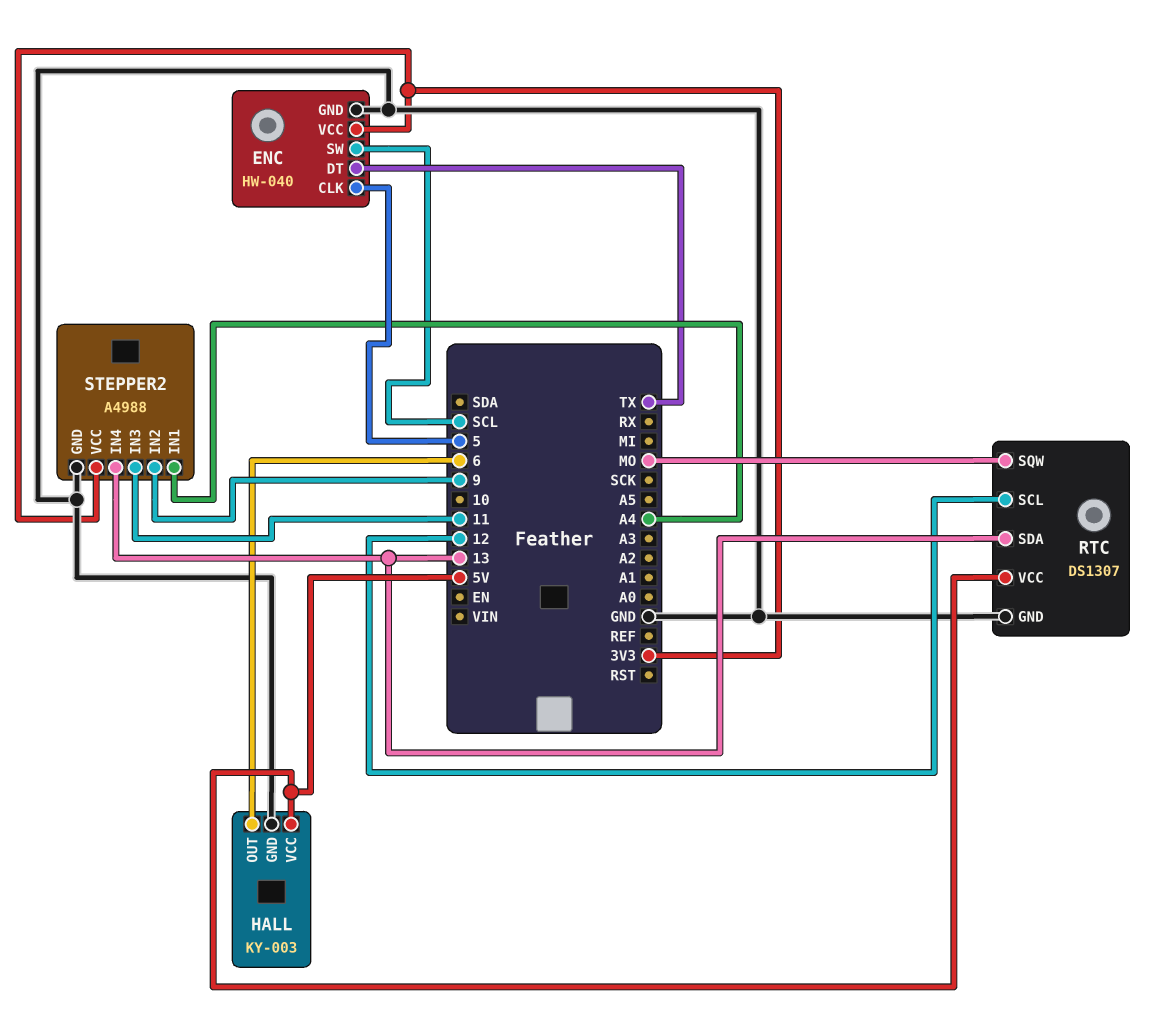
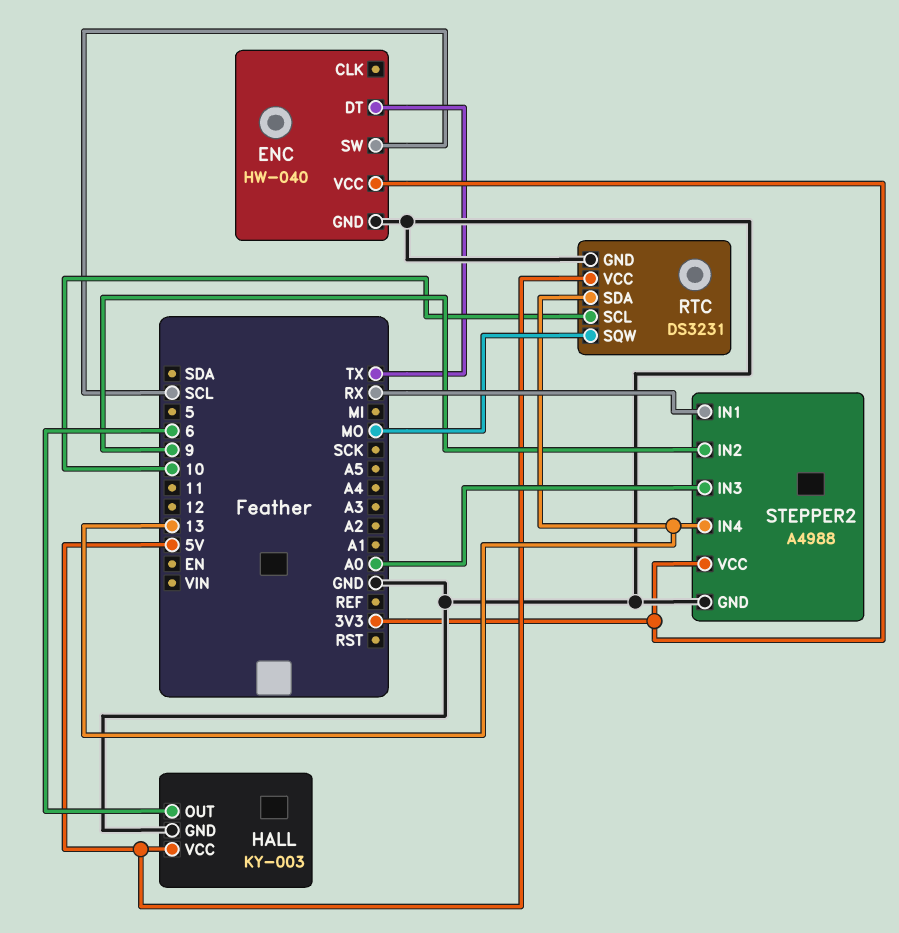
ENC pin CLK: 5 -> none
RTC: DS1307 -> DS3231
RTC pin SCL: 12 -> 10
STEPPER2 pin IN1: A4 -> RX
STEPPER2 pin IN3: 11 -> A0

